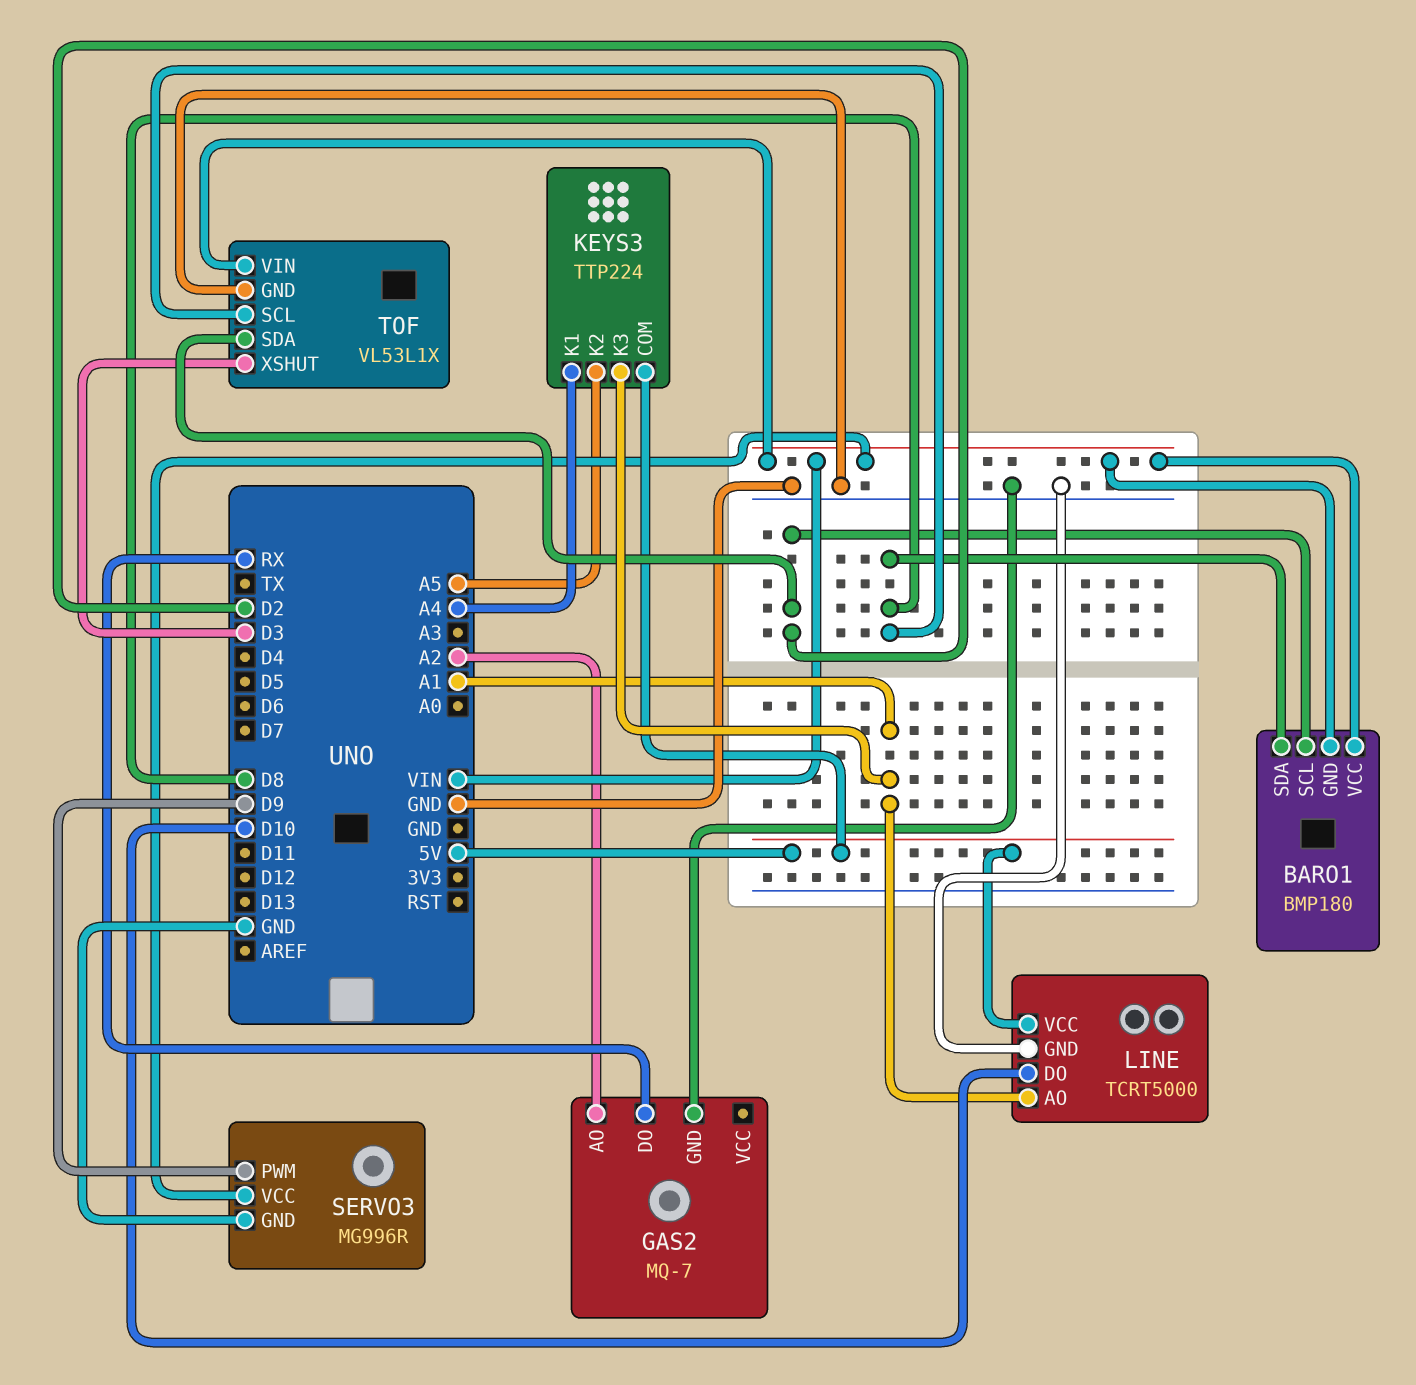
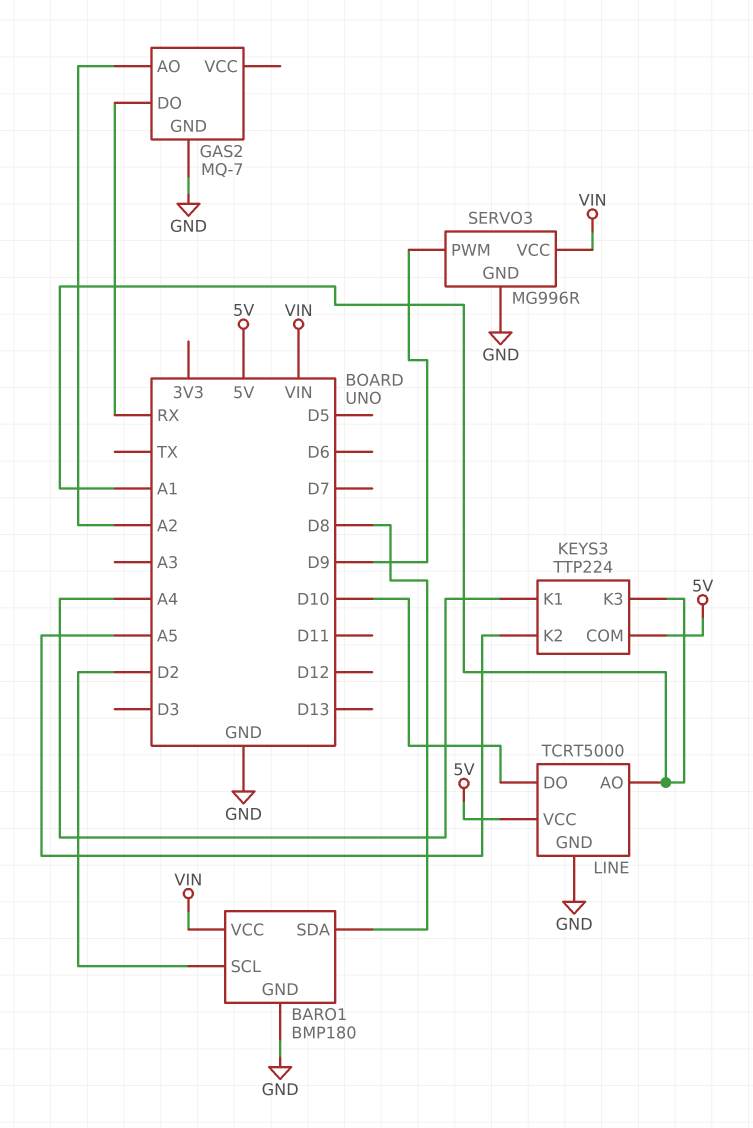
BARO1 pin GND: VIN -> GND
TOF: VL53L1X -> none
TOF pin GND: GND -> none
TOF pin SCL: D8 -> none
TOF pin SDA: D2 -> none
TOF pin VIN: VIN -> none
TOF pin XSHUT: D3 -> none

